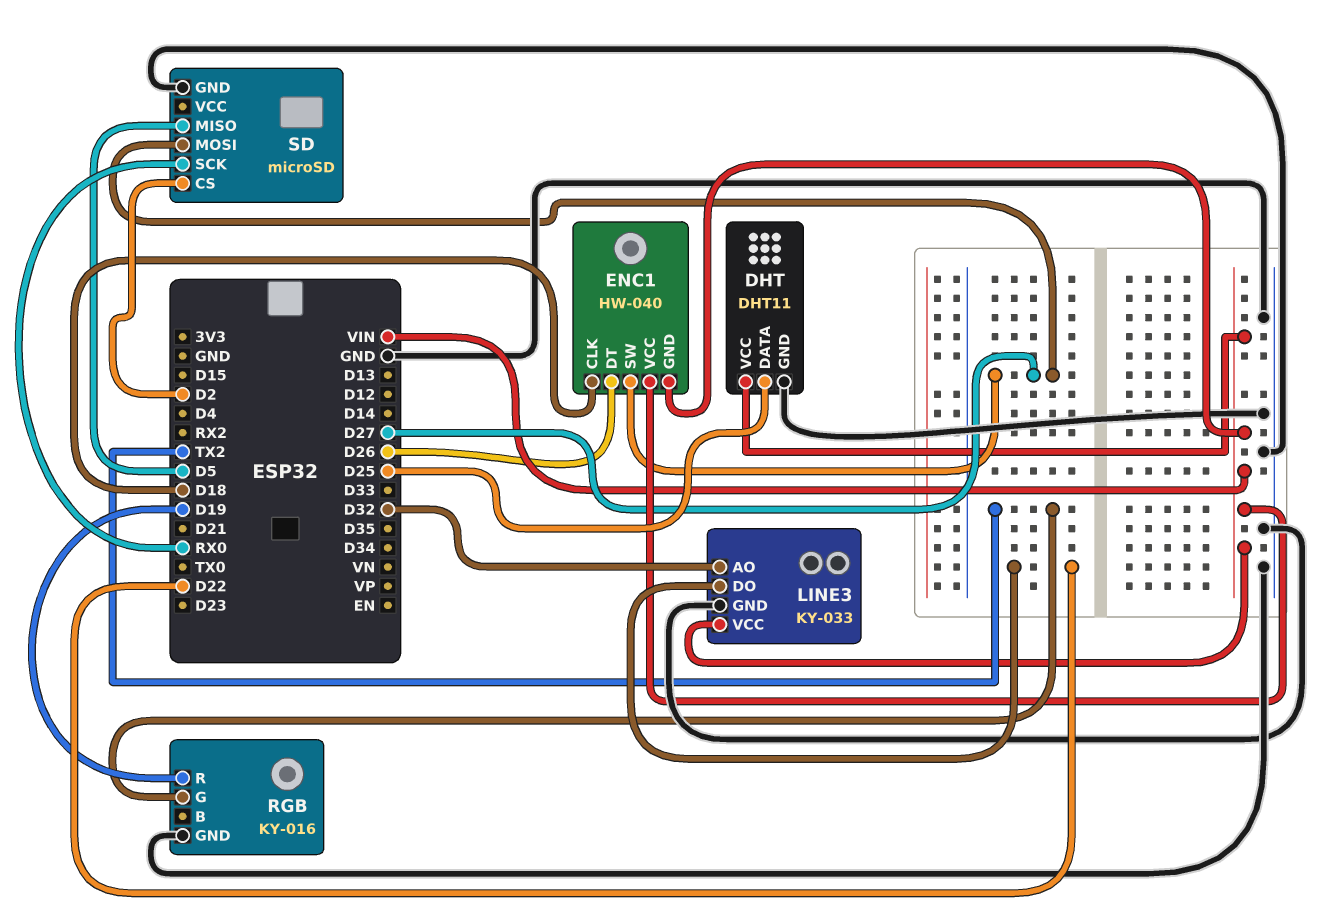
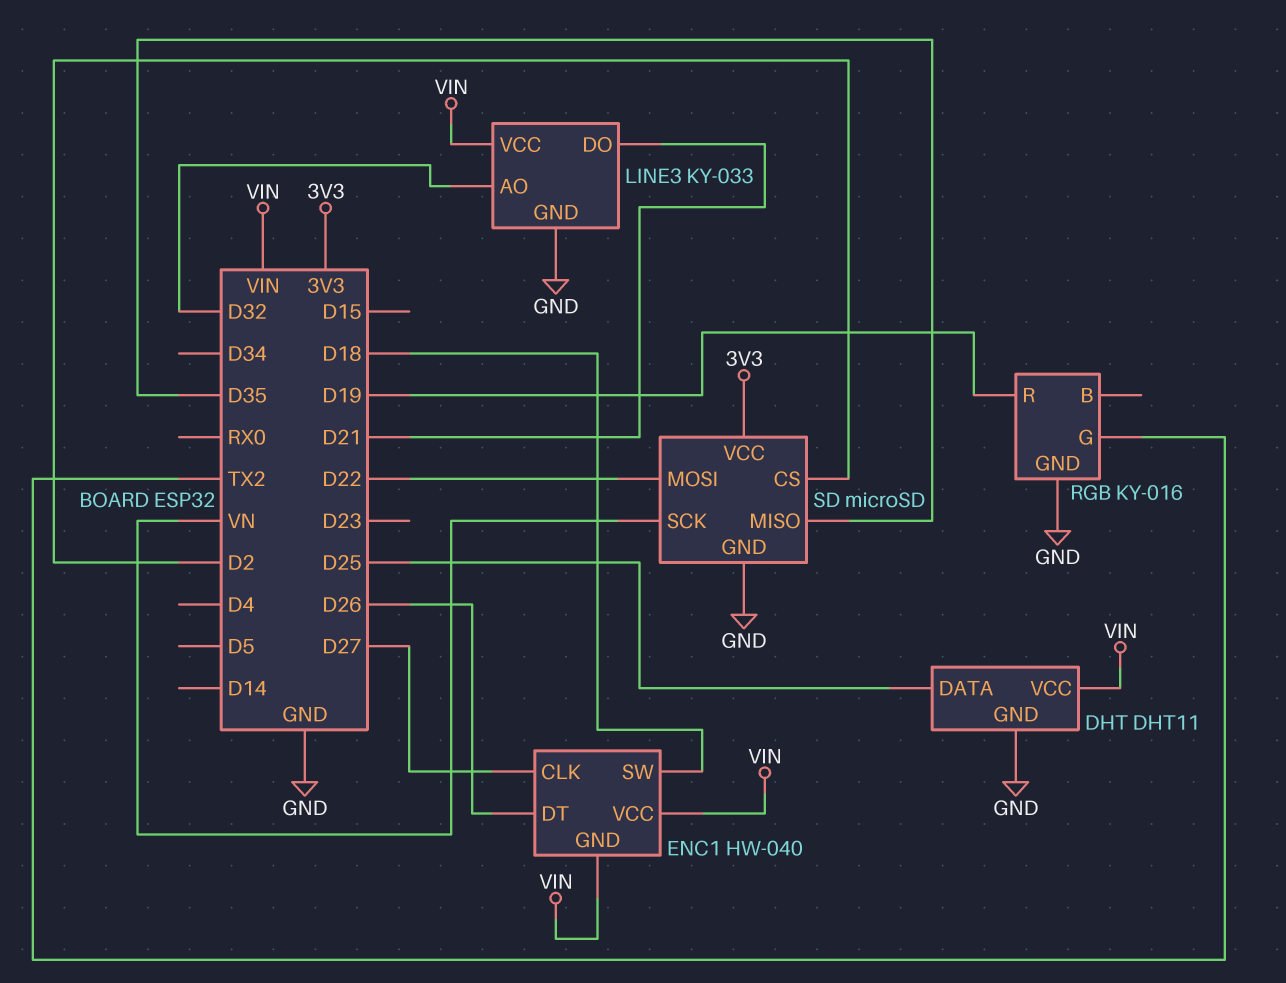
ENC1 pin CLK: D18 -> D27
ENC1 pin SW: D27 -> D18
LINE3 pin DO: D22 -> D21
SD pin MISO: D5 -> D35
SD pin MOSI: D27 -> D22
SD pin SCK: RX0 -> VN
SD pin VCC: none -> 3V3

